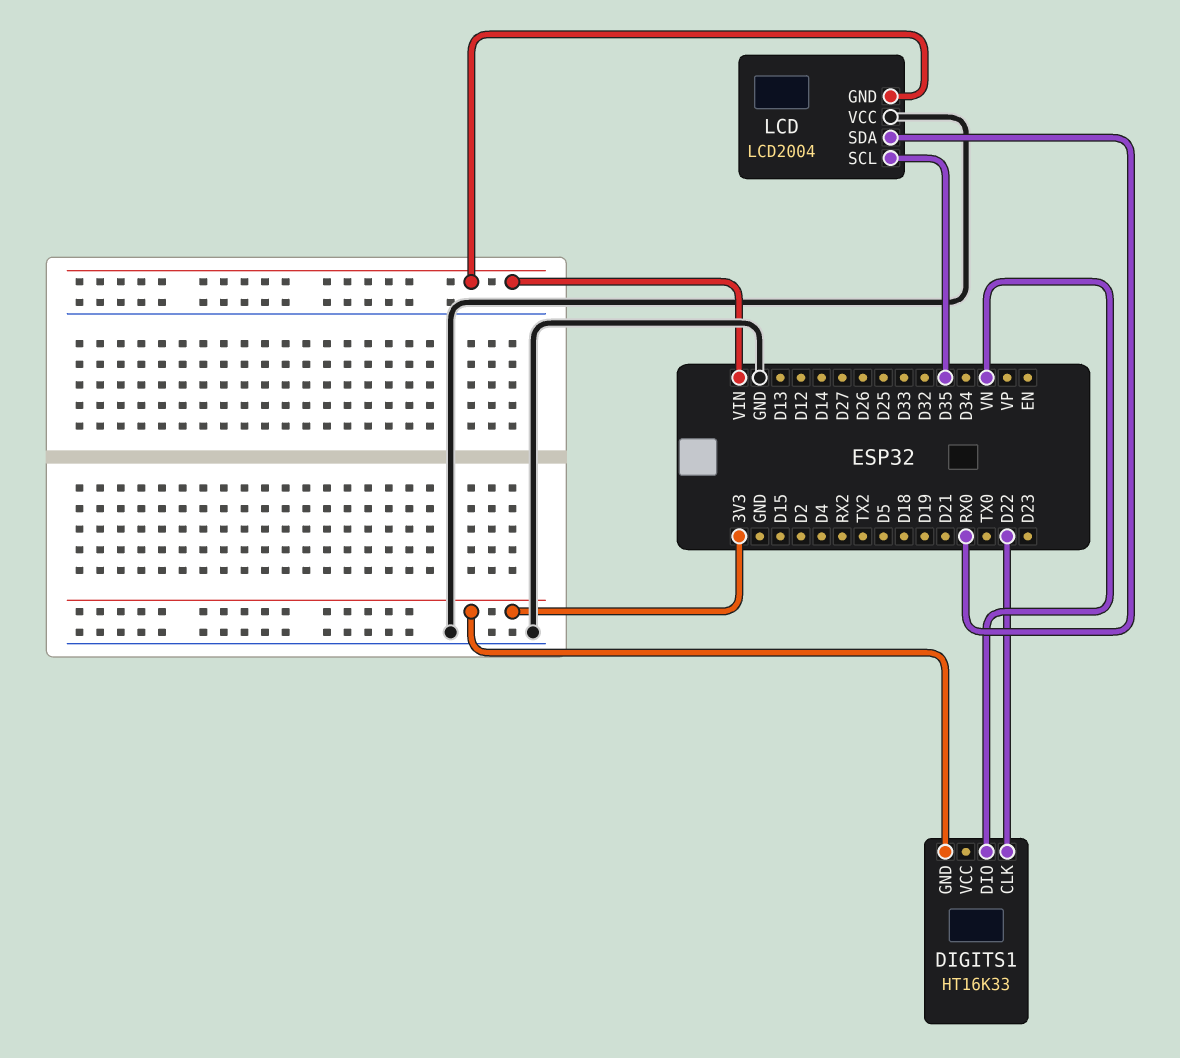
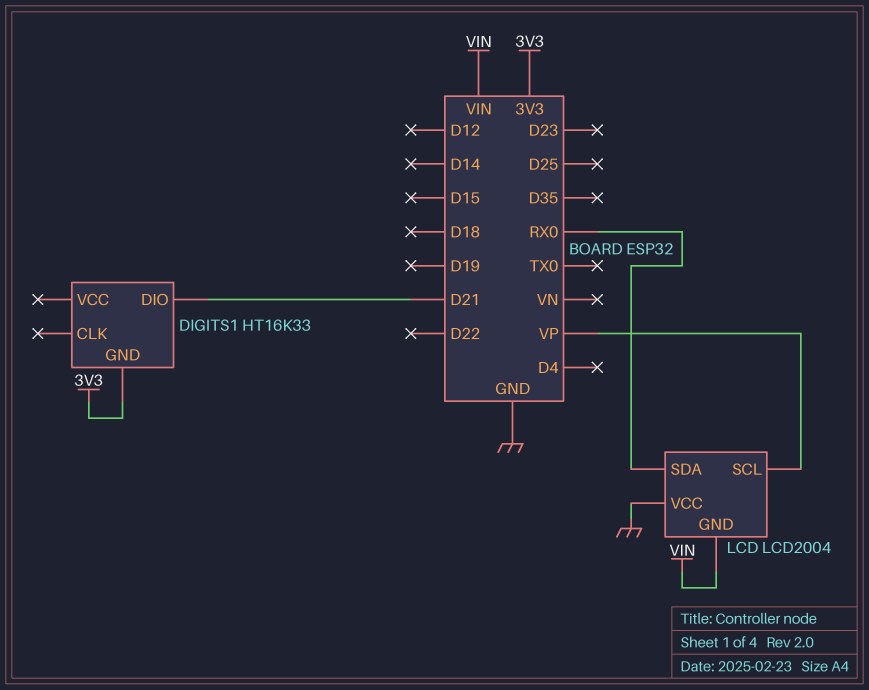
DIGITS1 pin CLK: D22 -> none
DIGITS1 pin DIO: VN -> D21
LCD pin SCL: D35 -> VP

